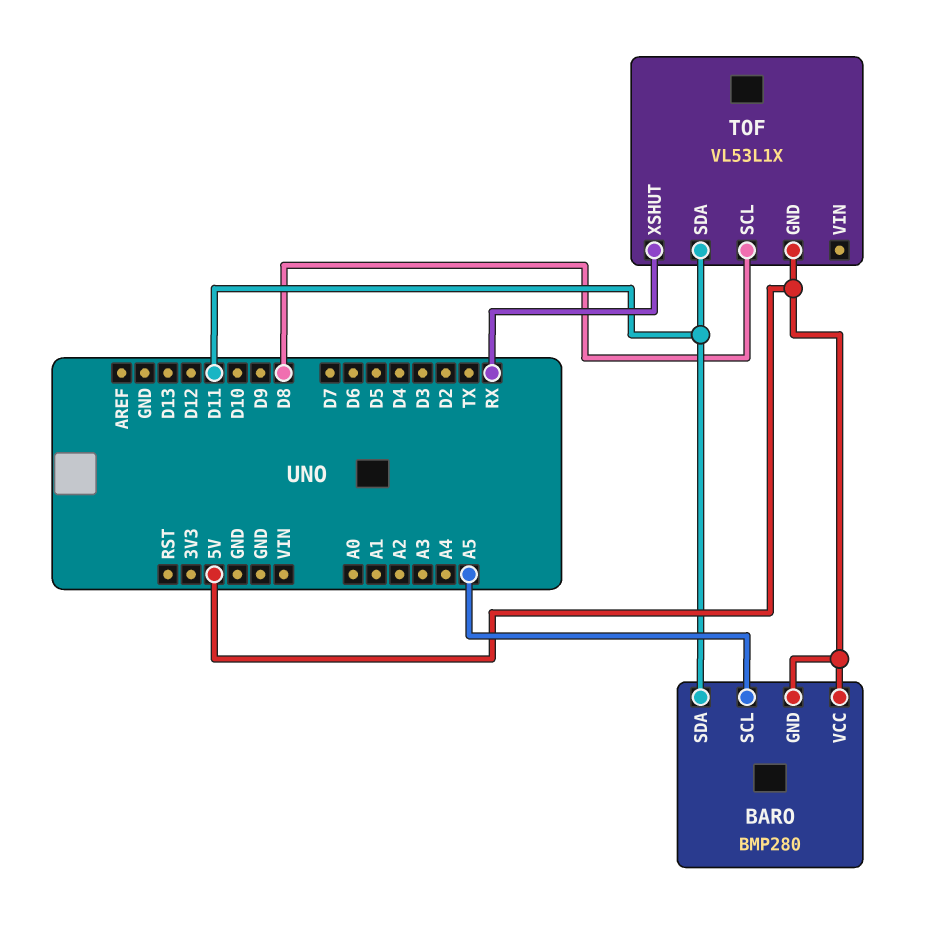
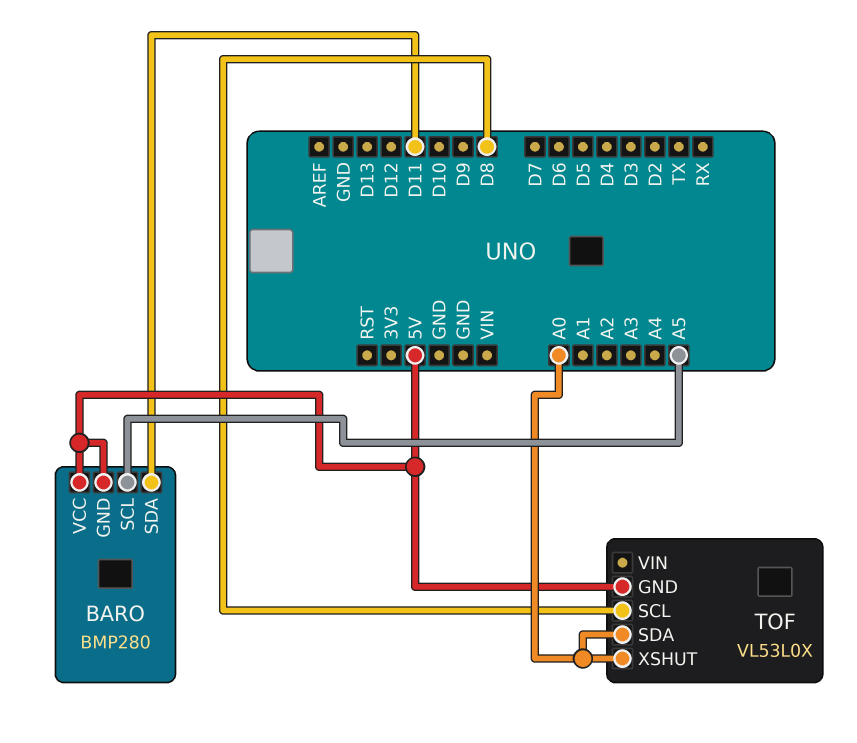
TOF: VL53L1X -> VL53L0X
TOF pin SDA: D11 -> A0
TOF pin XSHUT: RX -> A0

